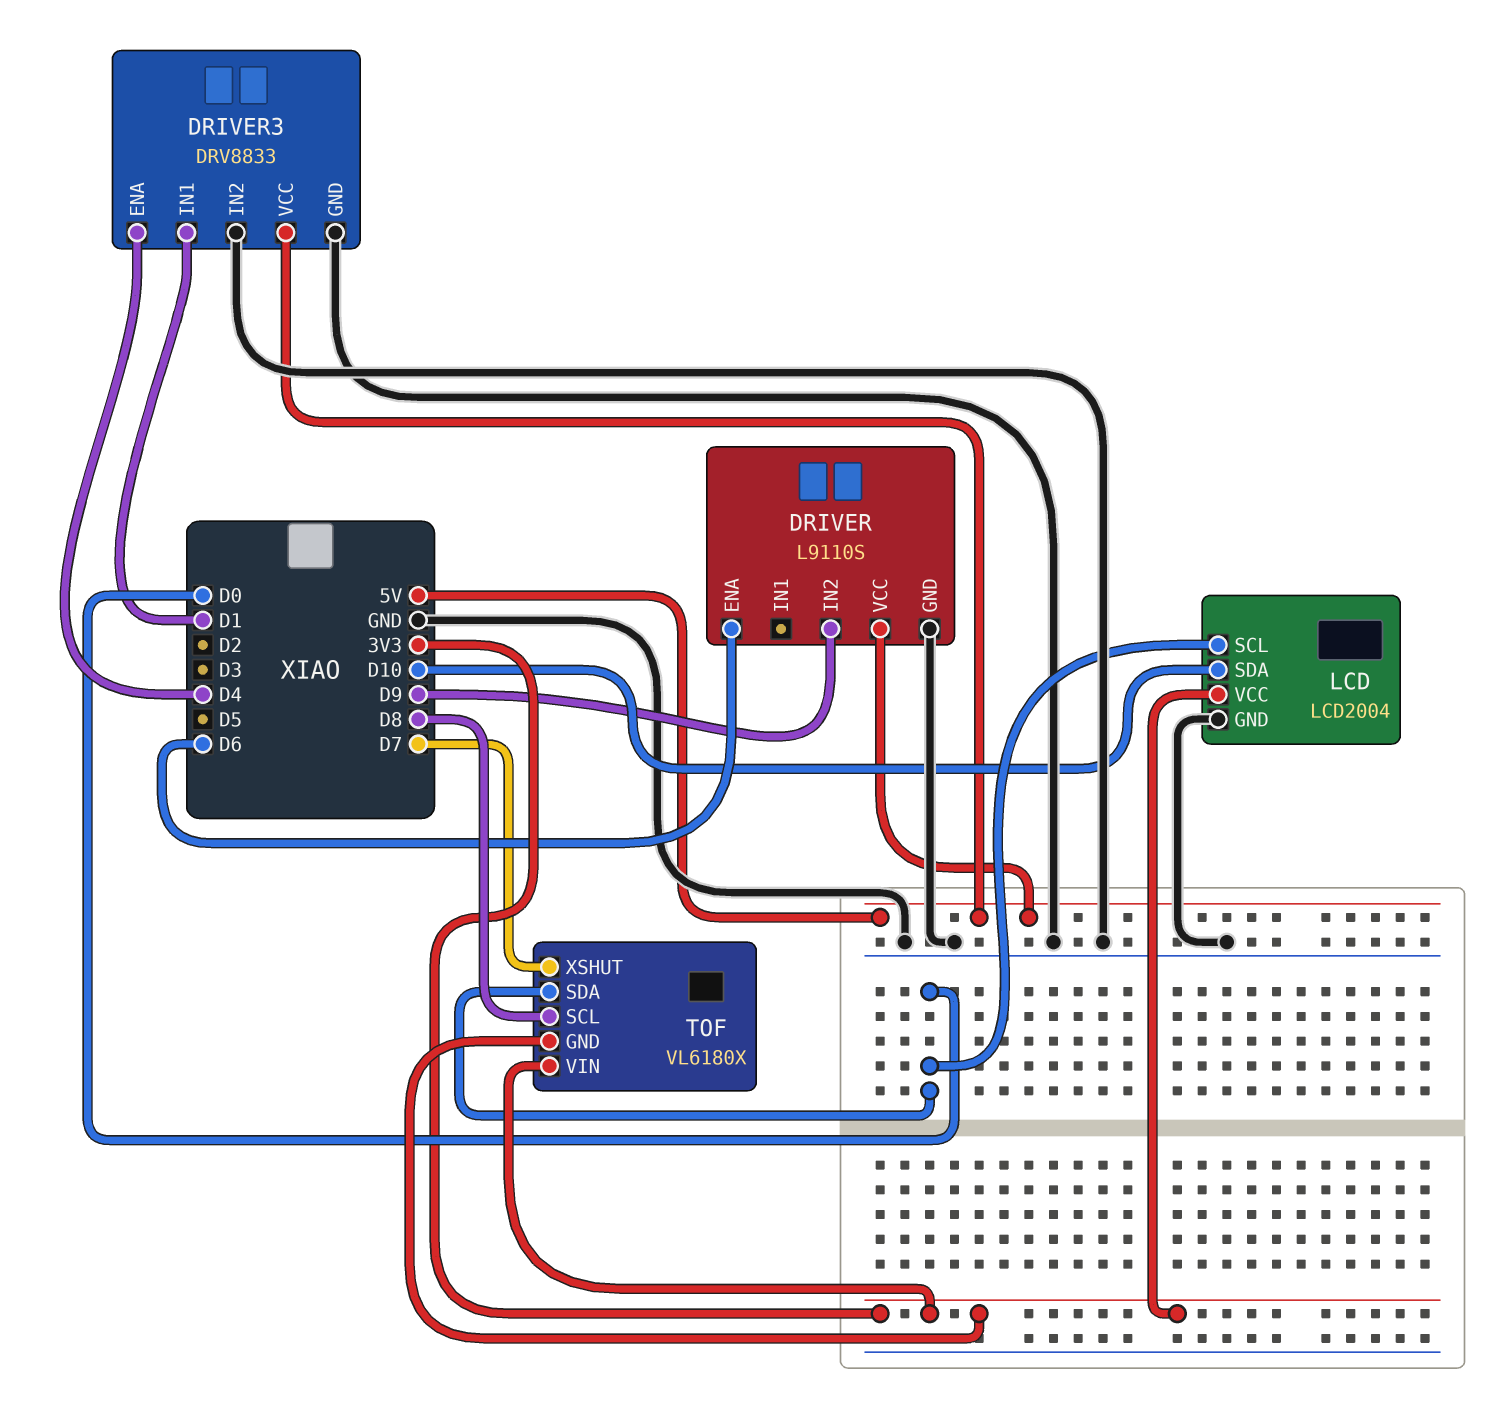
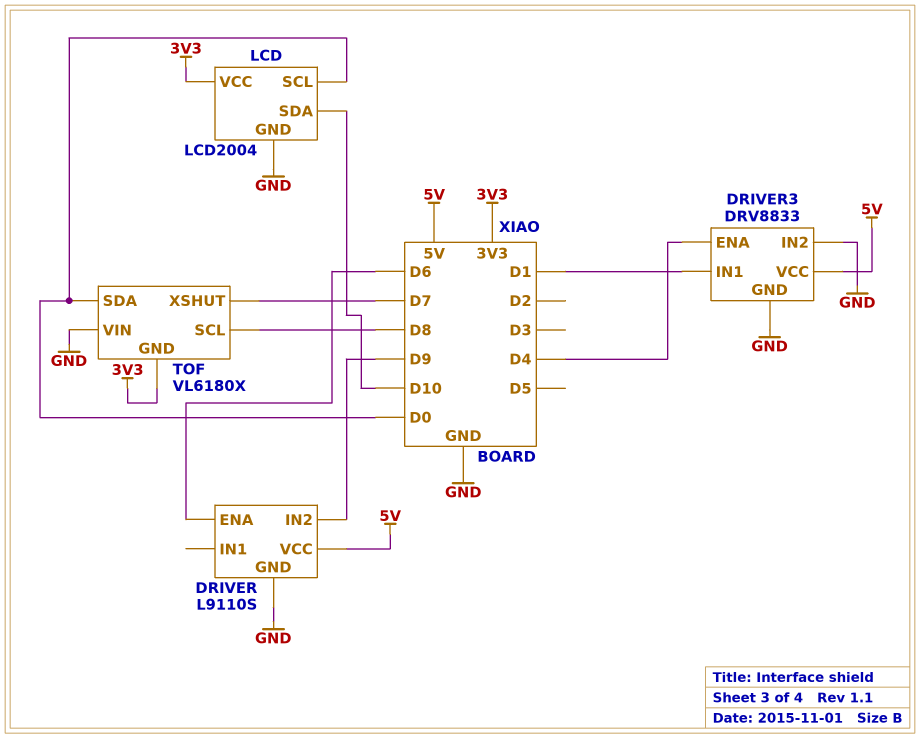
TOF pin VIN: 3V3 -> GND

